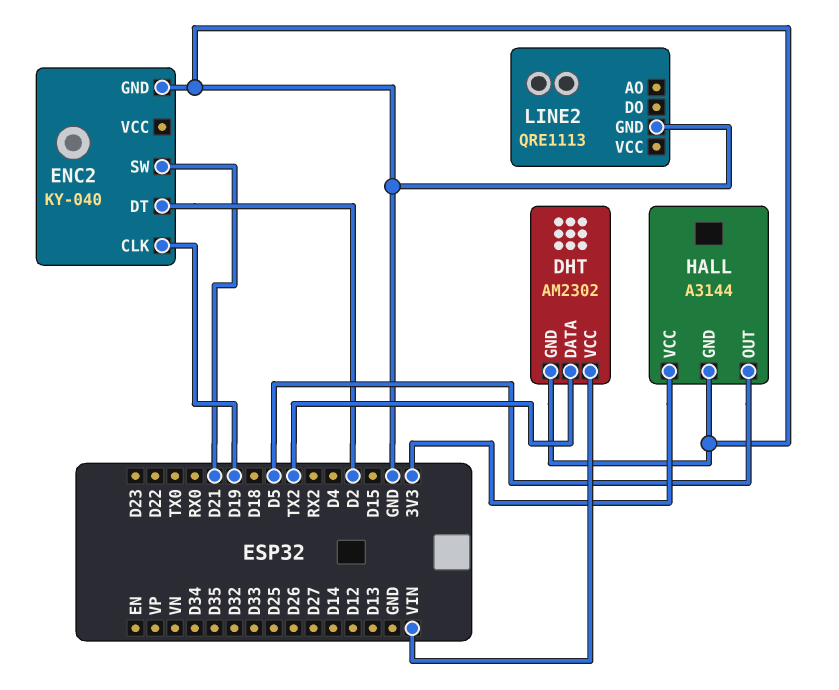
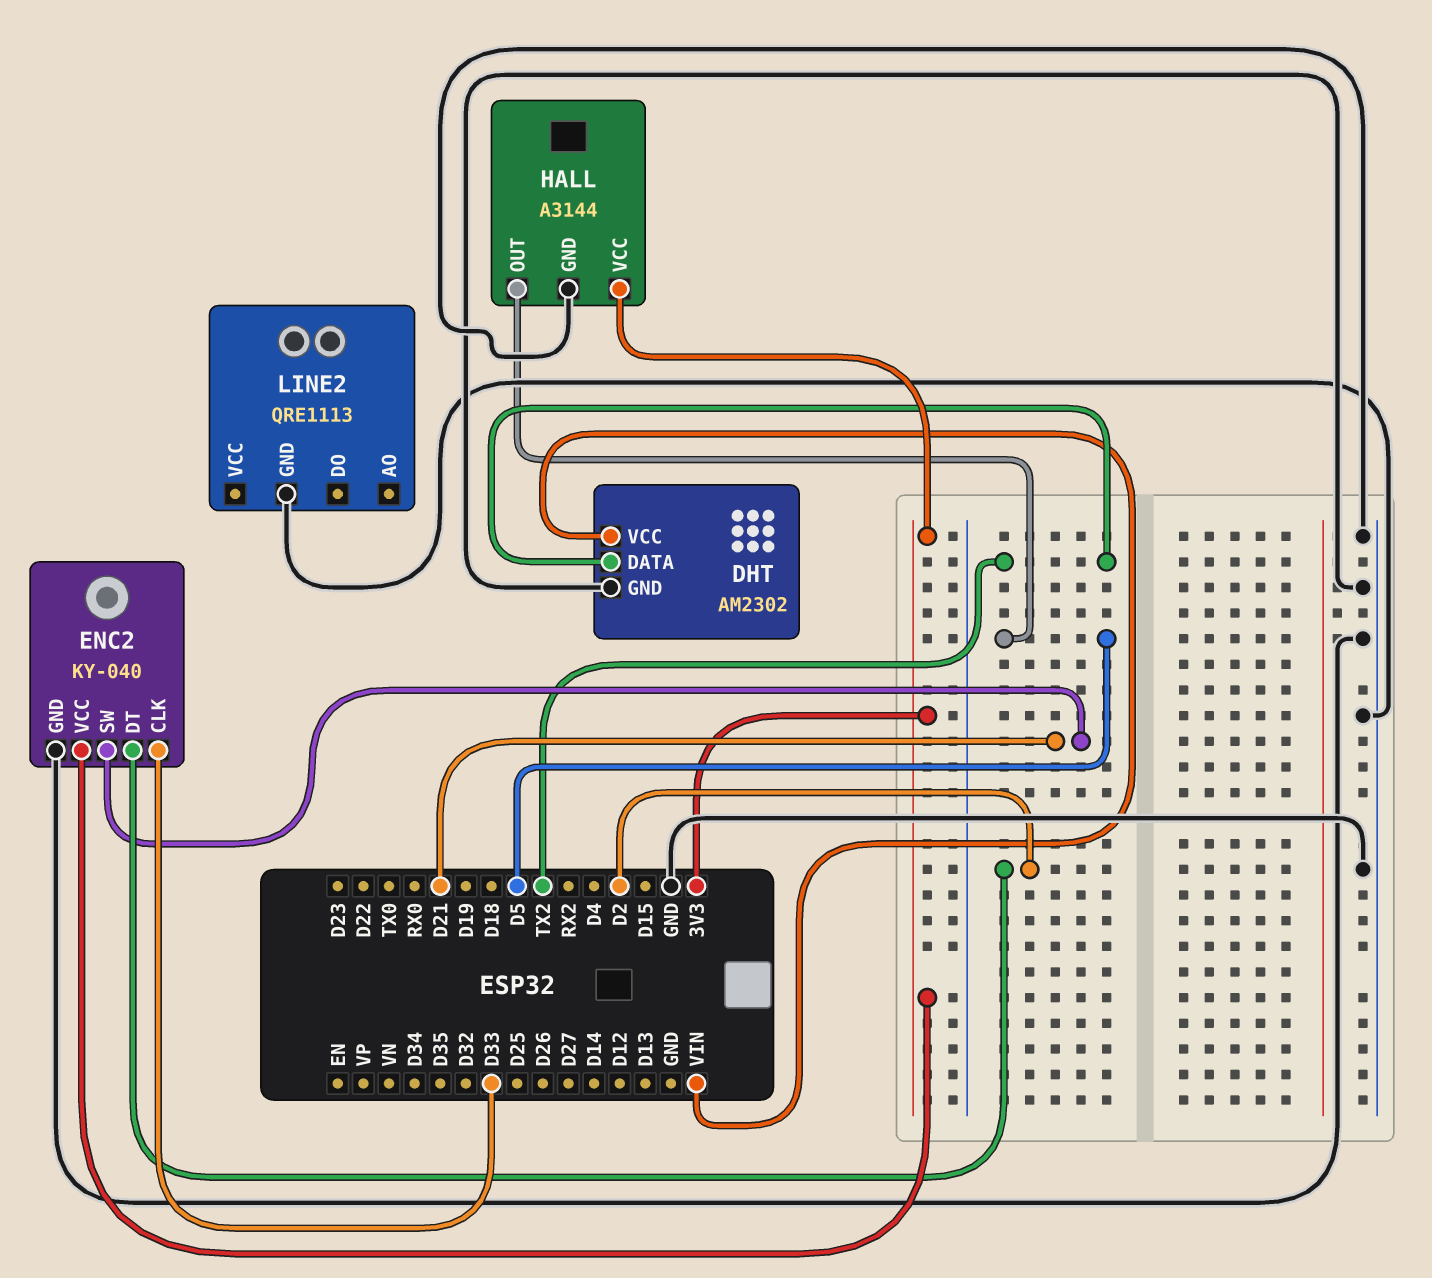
ENC2 pin CLK: D19 -> D33
ENC2 pin VCC: none -> 3V3

